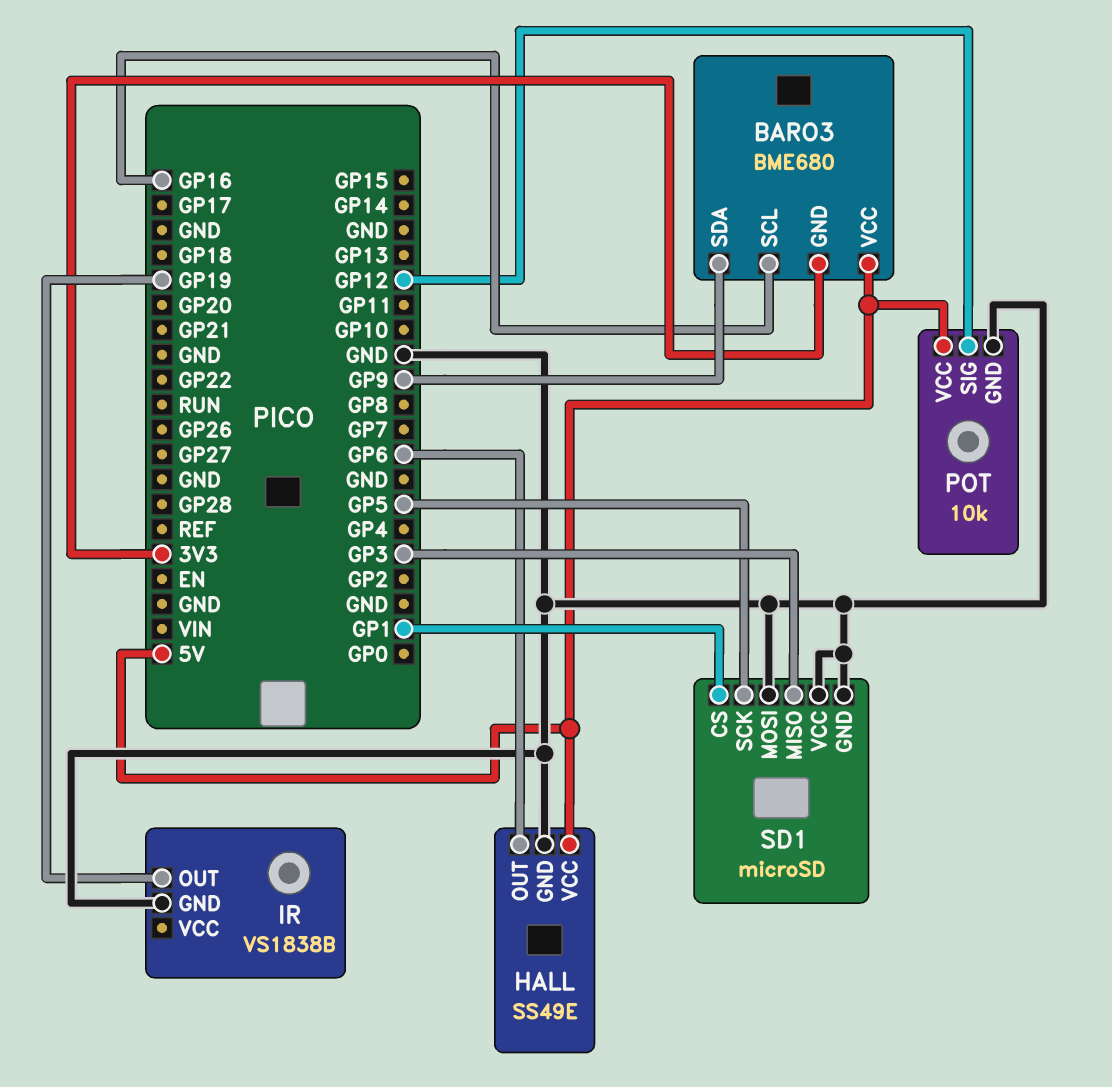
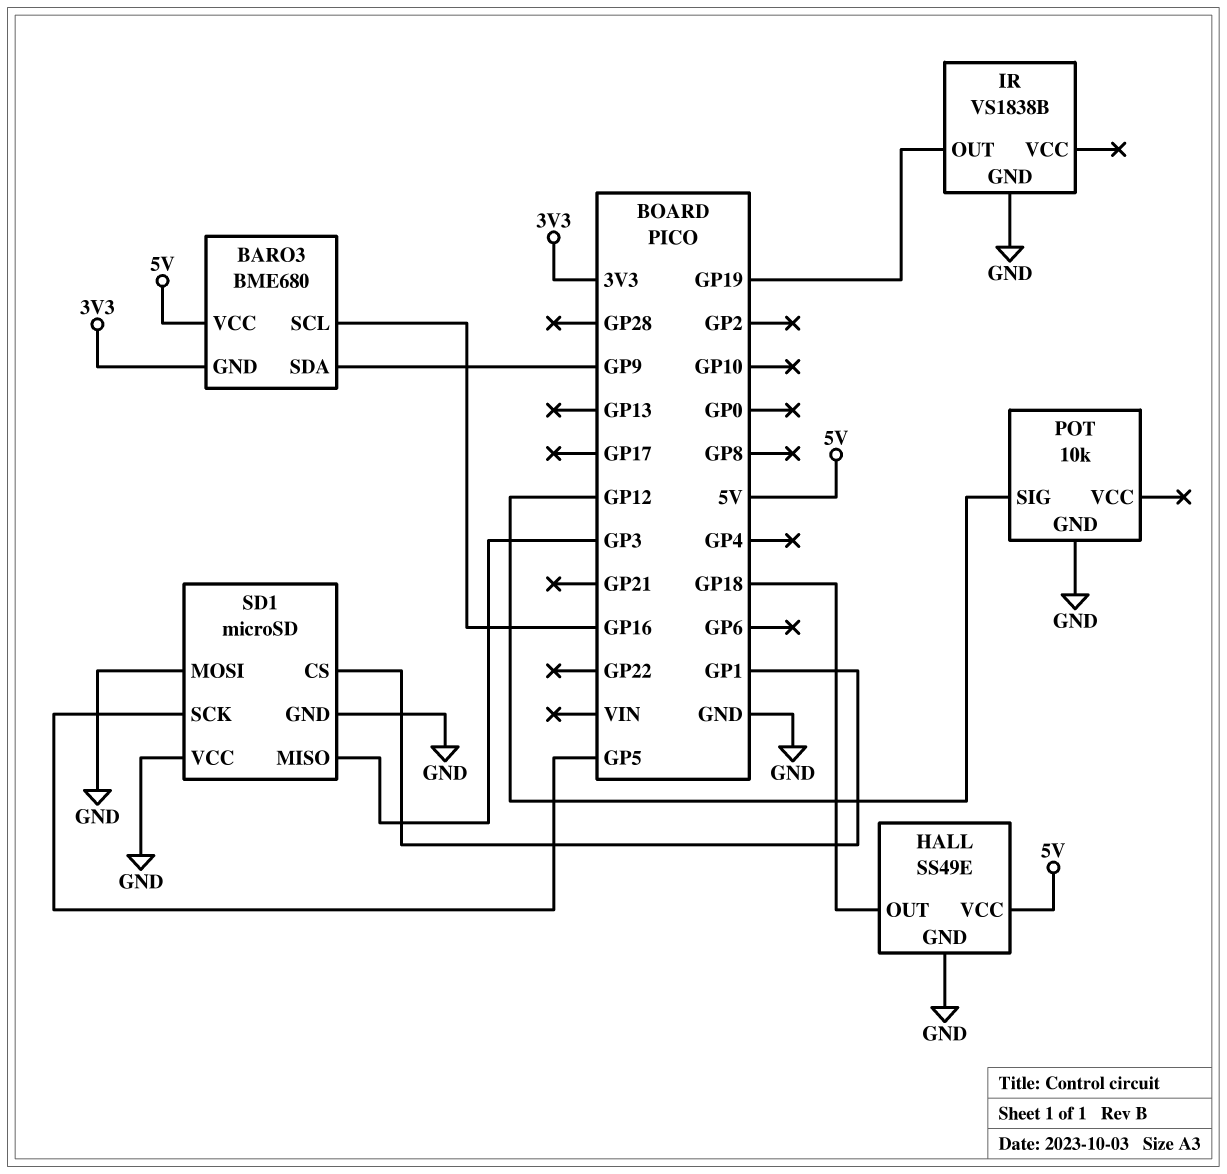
HALL pin OUT: GP6 -> GP18
POT pin VCC: 5V -> none

